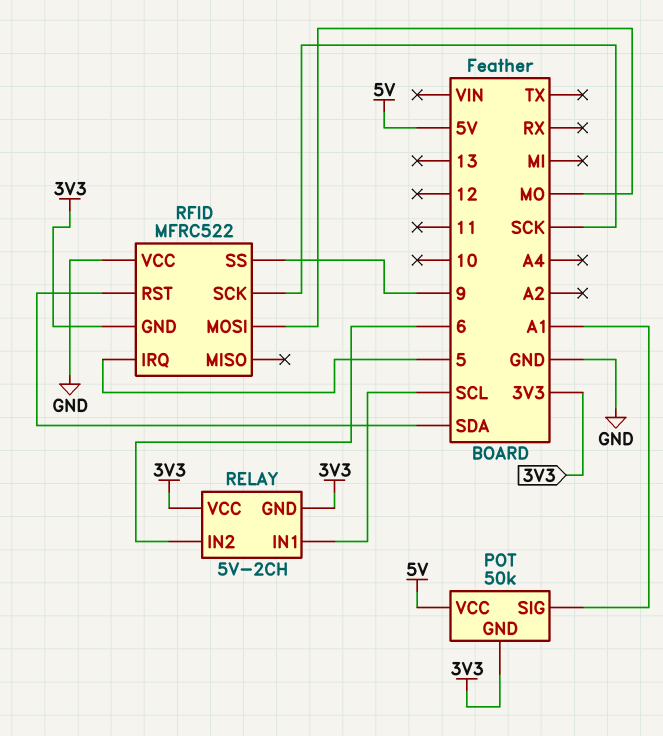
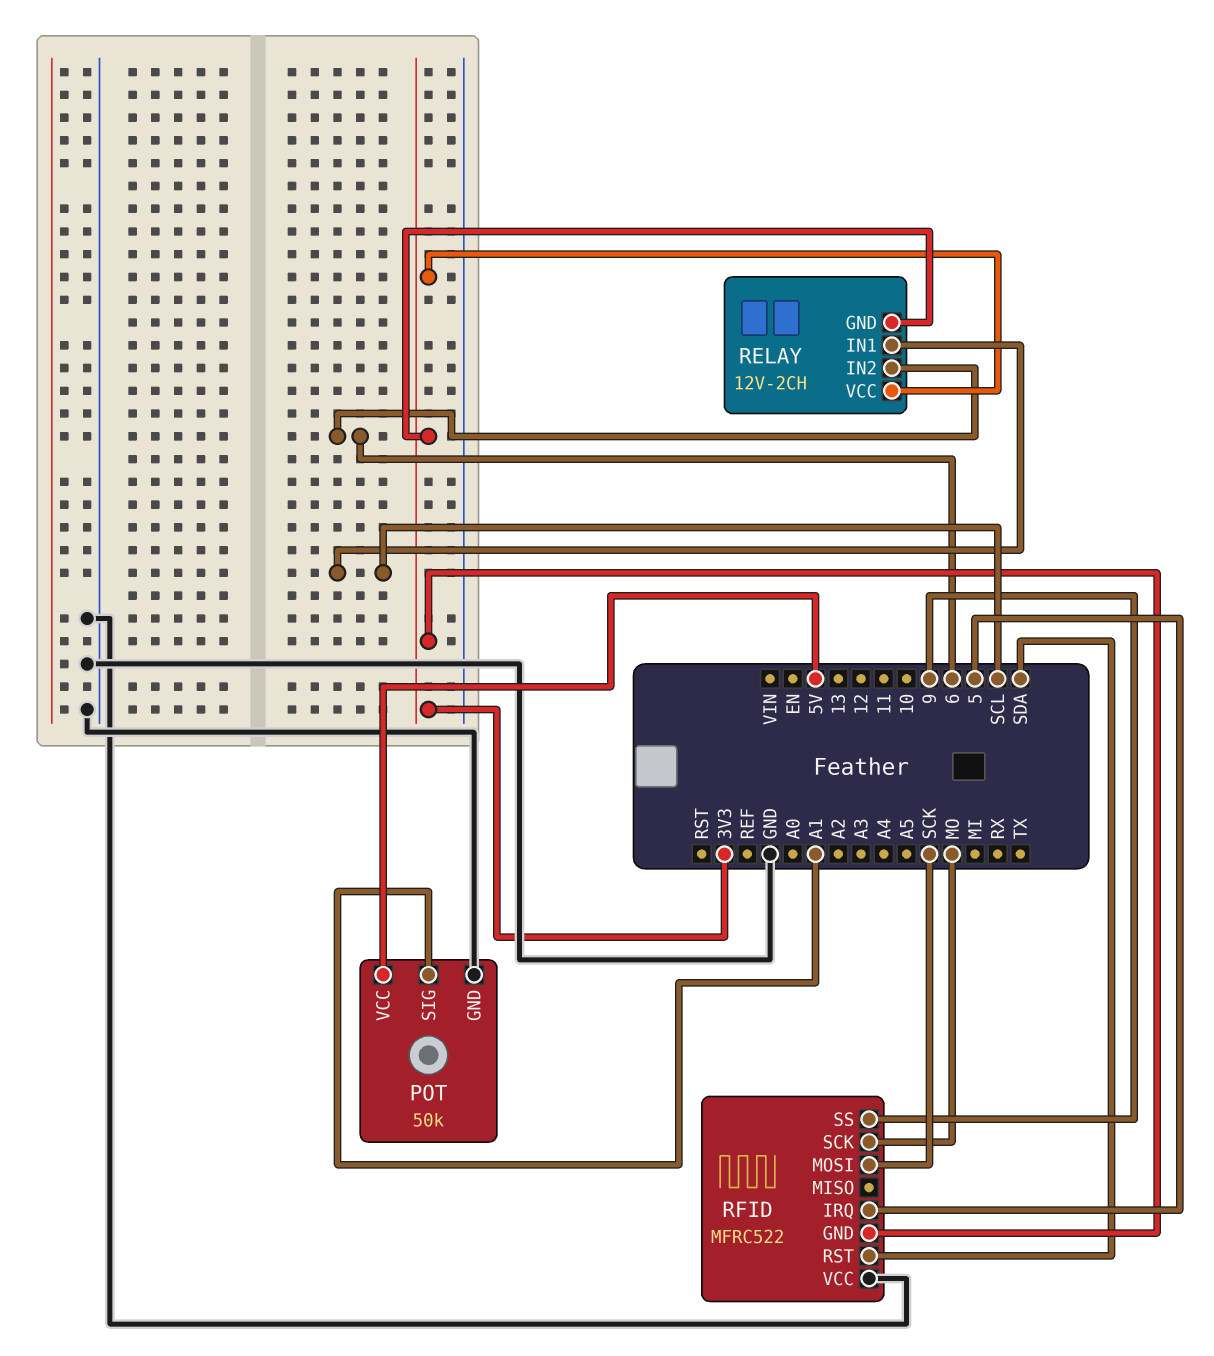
POT pin GND: 3V3 -> GND
RELAY: 5V-2CH -> 12V-2CH
RFID pin MOSI: MO -> SCK
RFID pin SCK: SCK -> MO

